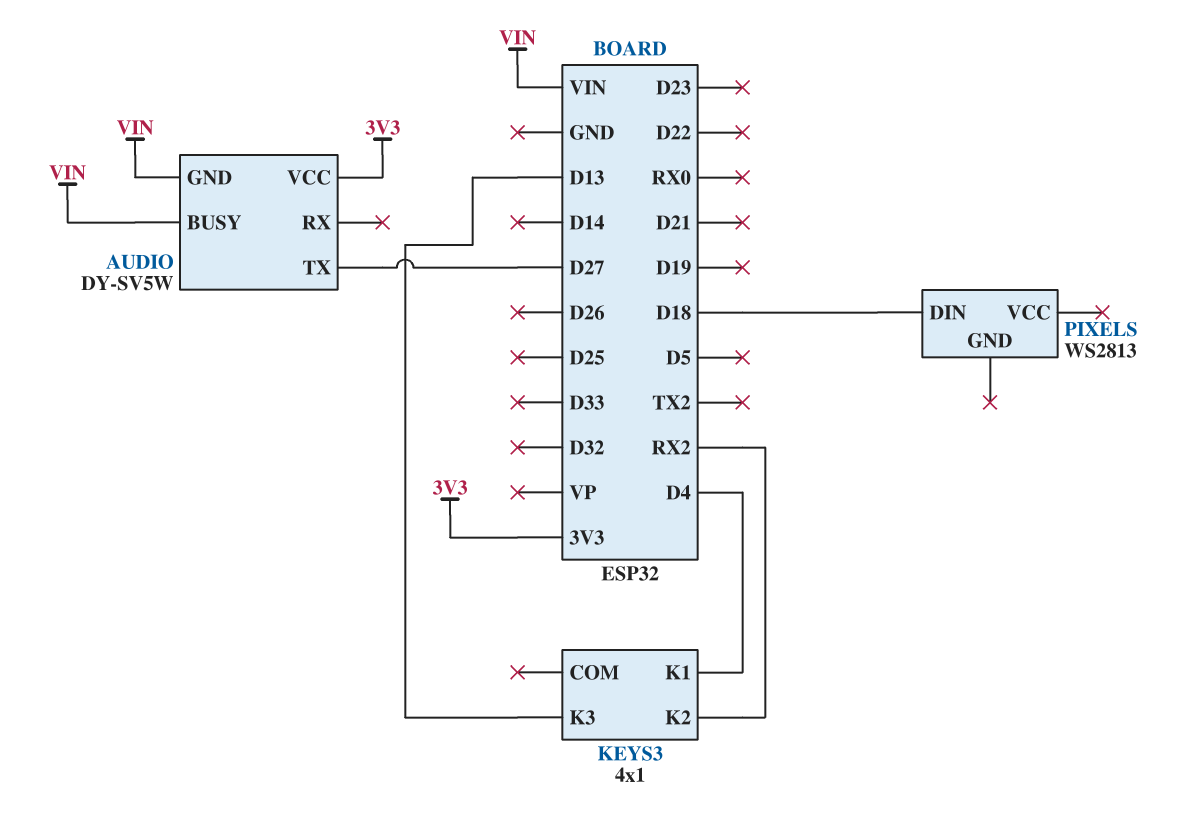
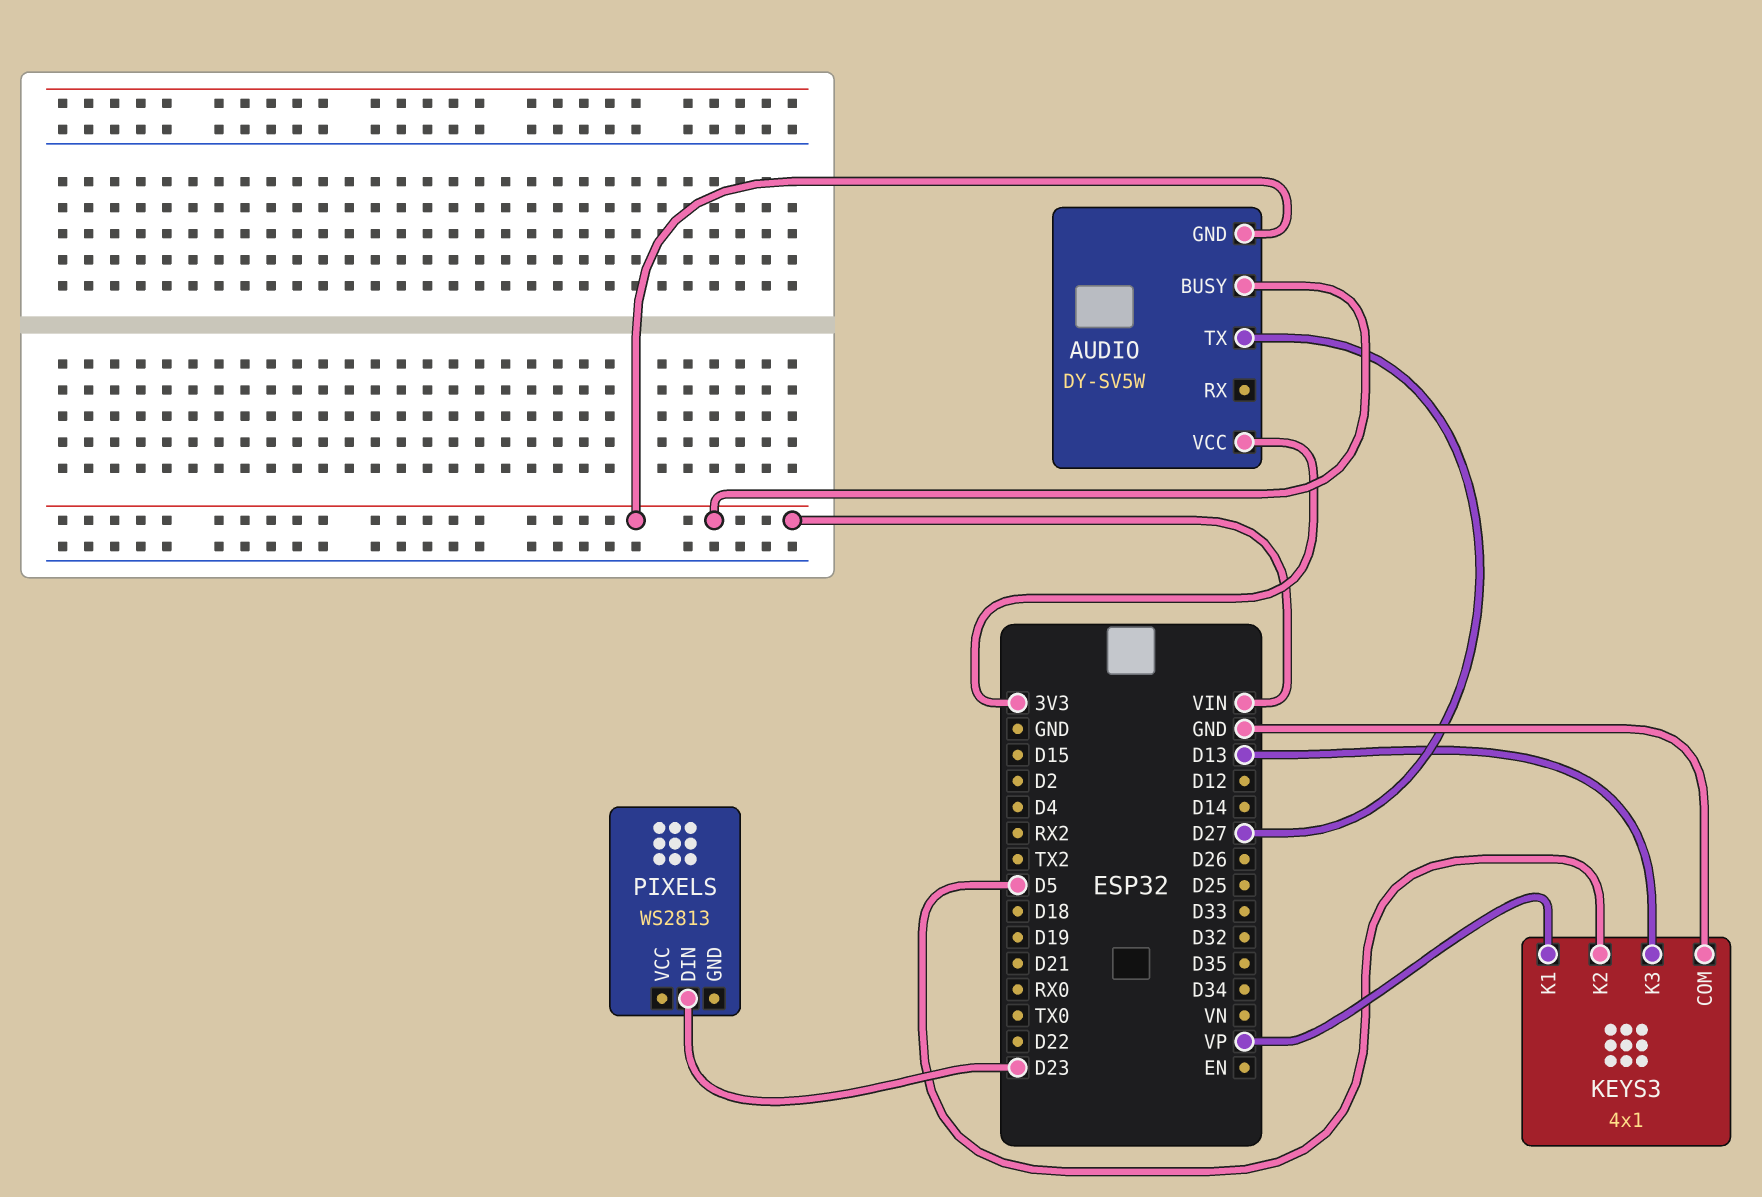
KEYS3 pin COM: none -> GND
KEYS3 pin K1: D4 -> VP
KEYS3 pin K2: RX2 -> D5
PIXELS pin DIN: D18 -> D23

